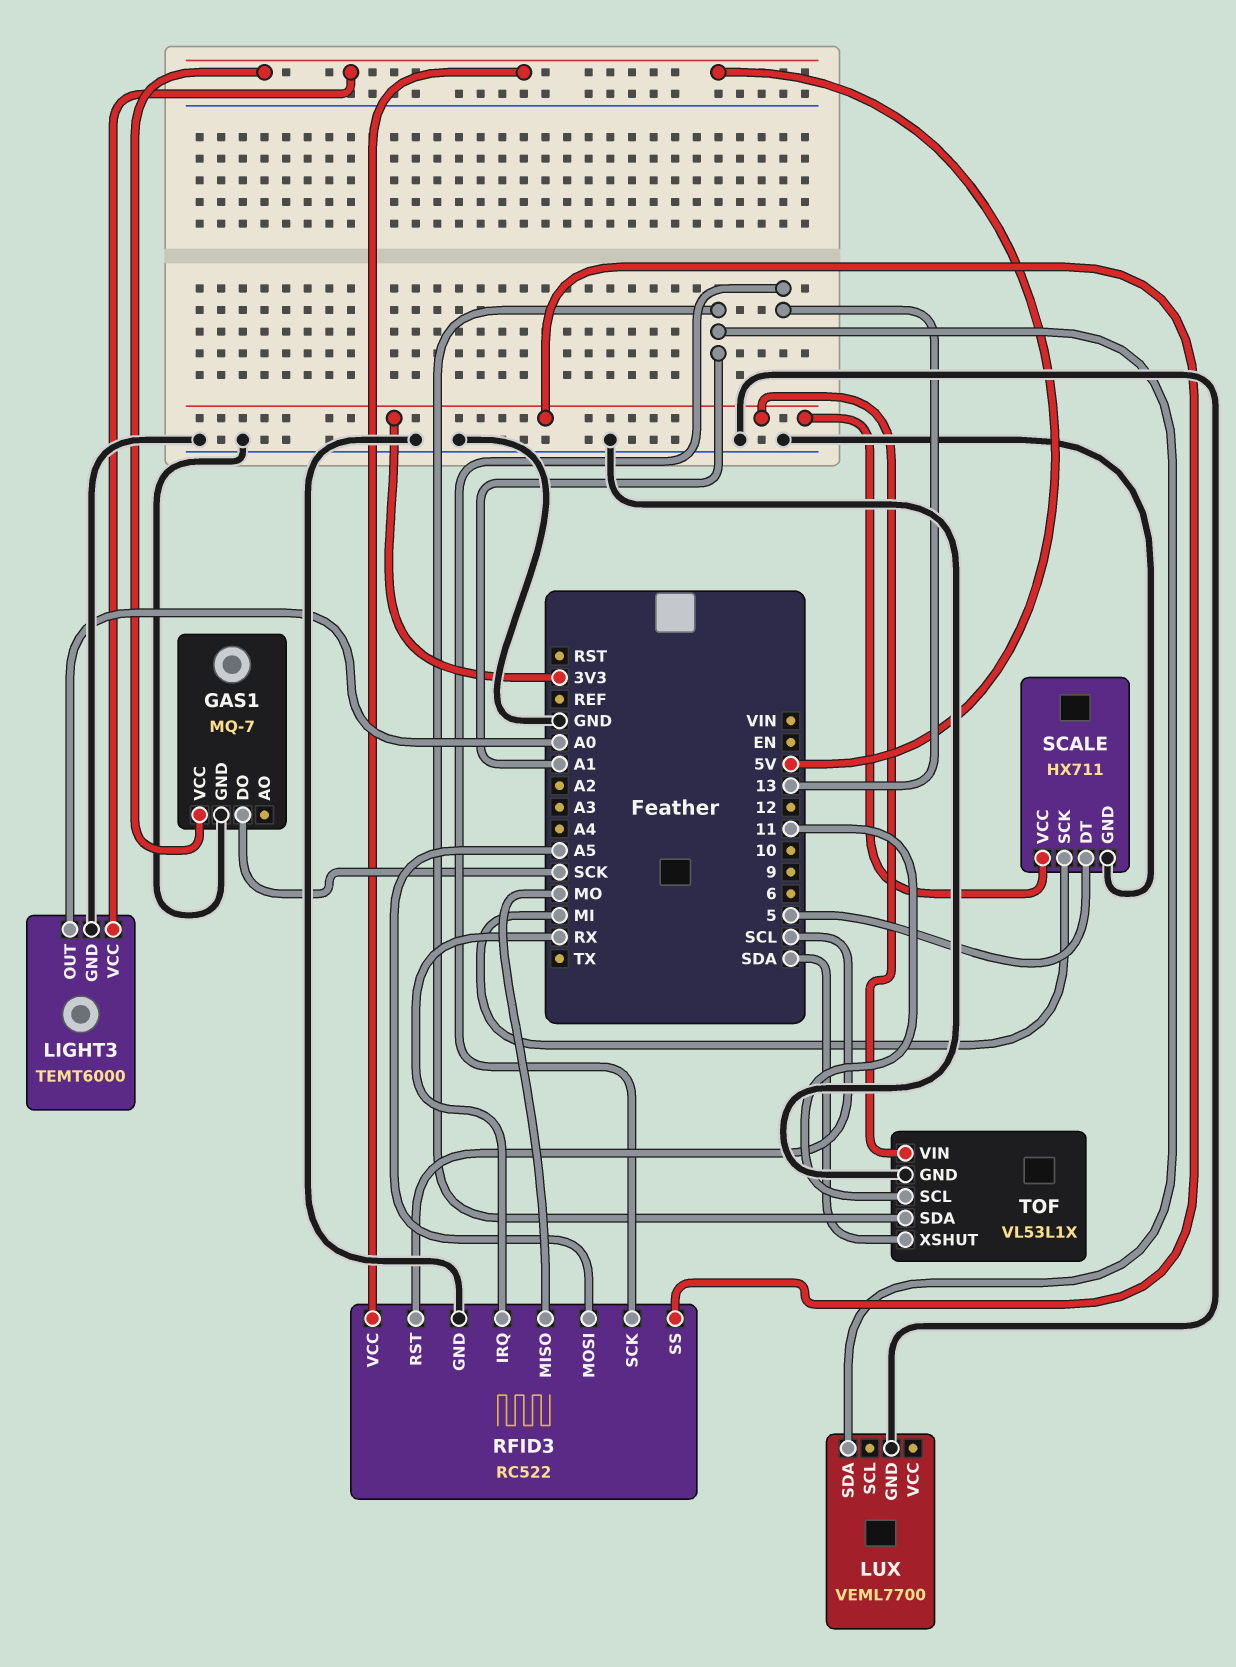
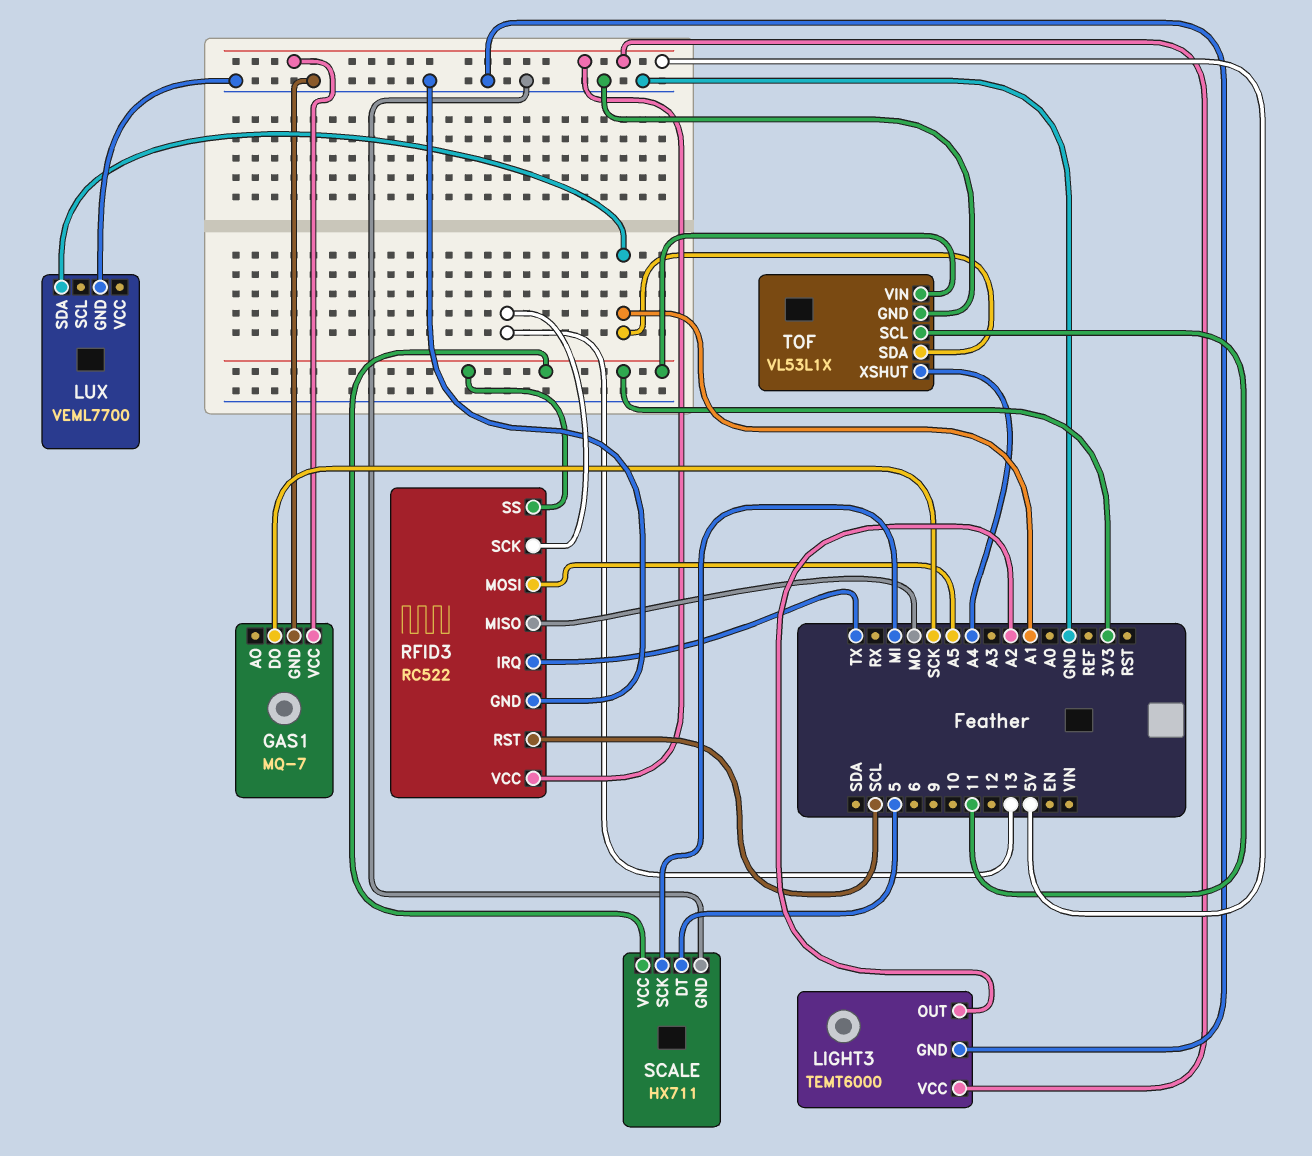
LIGHT3 pin OUT: A0 -> A2
RFID3 pin IRQ: RX -> TX
TOF pin XSHUT: SDA -> A4

